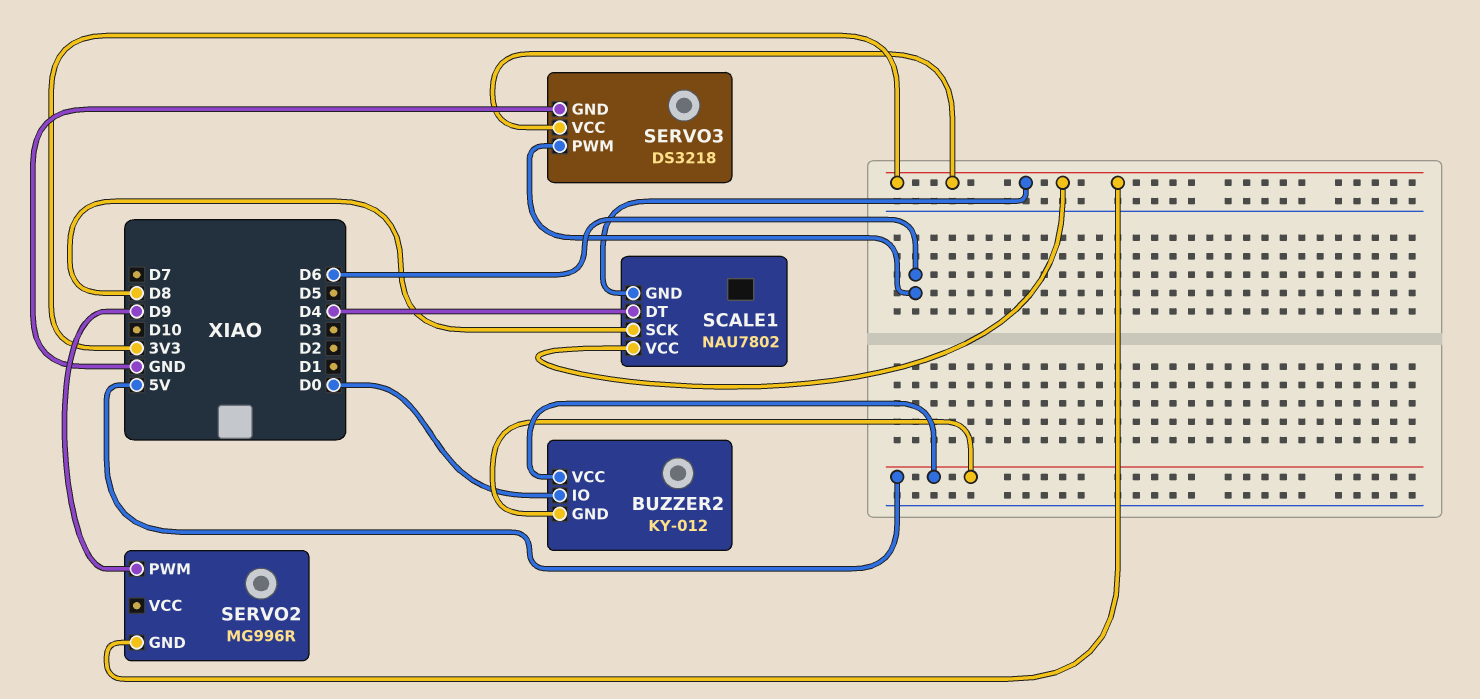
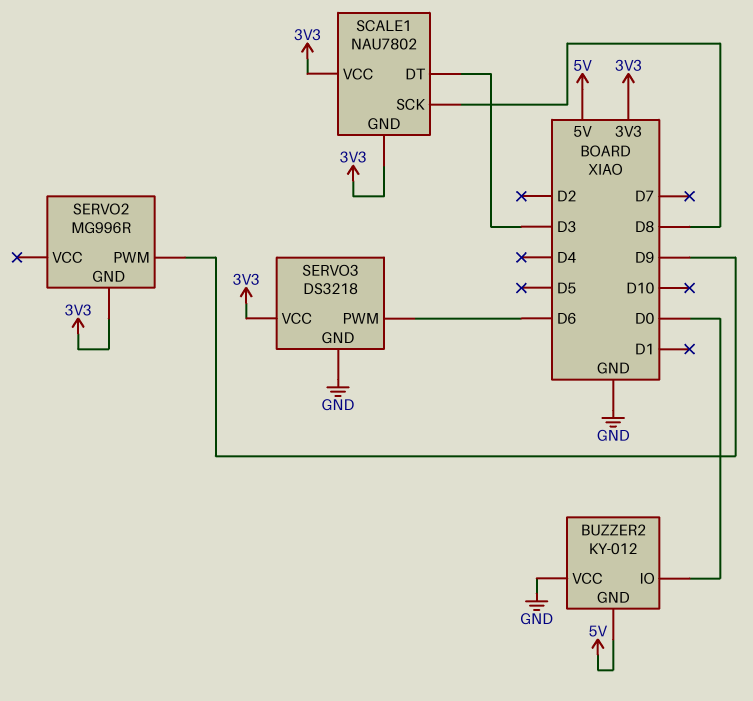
BUZZER2 pin VCC: 5V -> GND
SCALE1 pin DT: D4 -> D3

